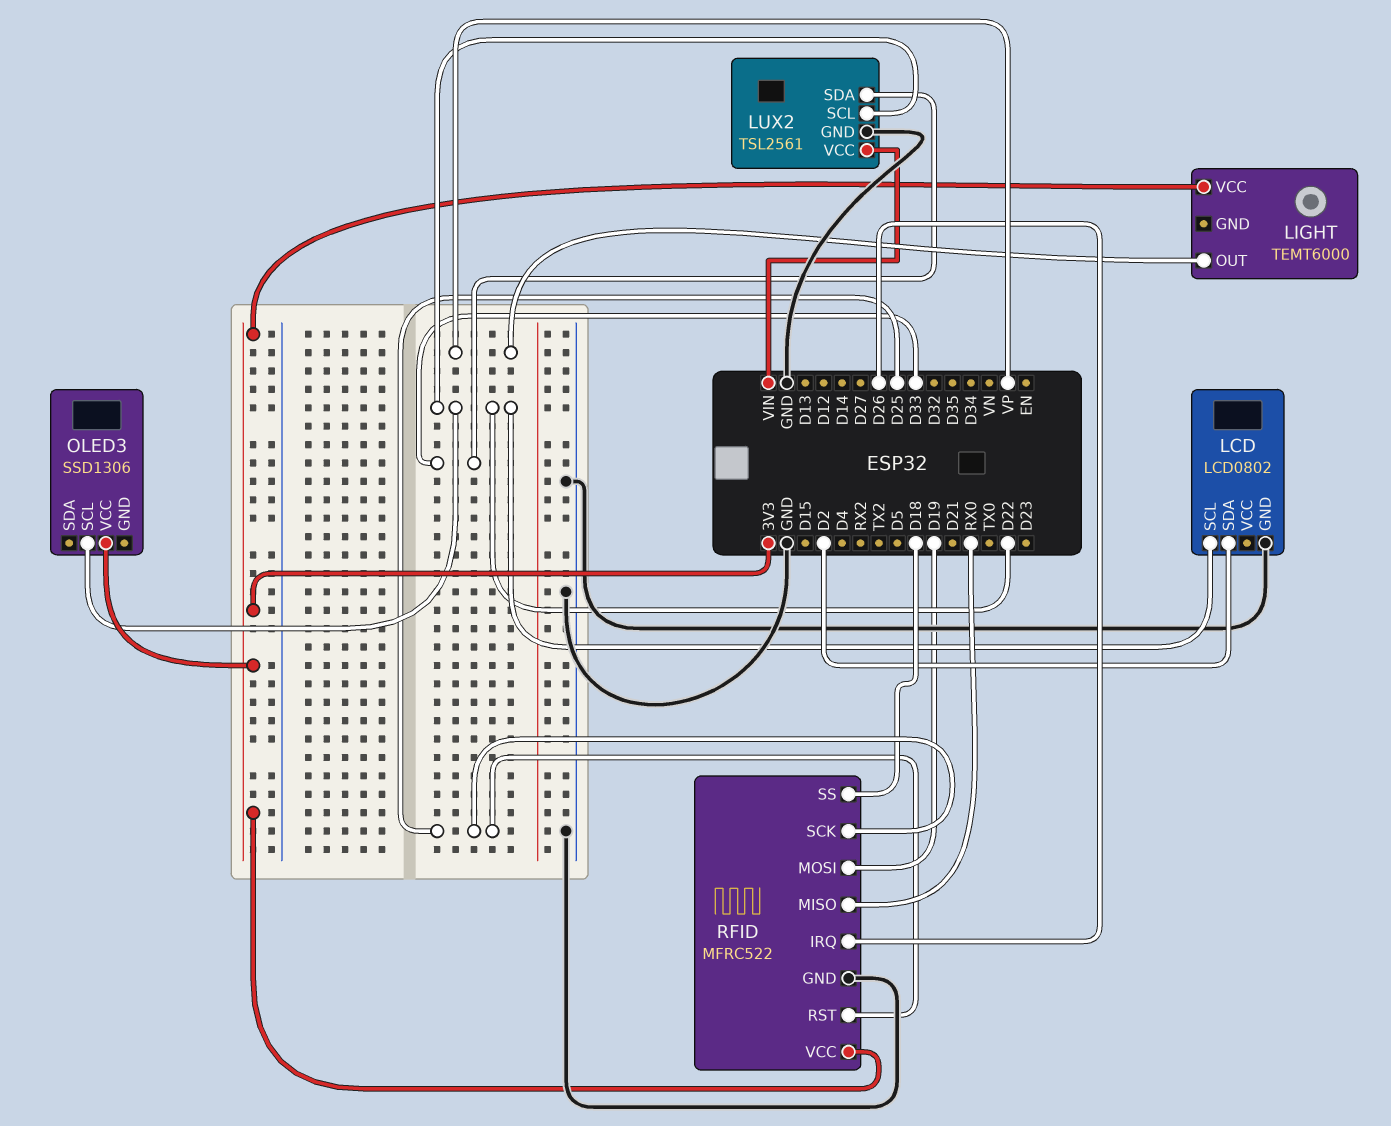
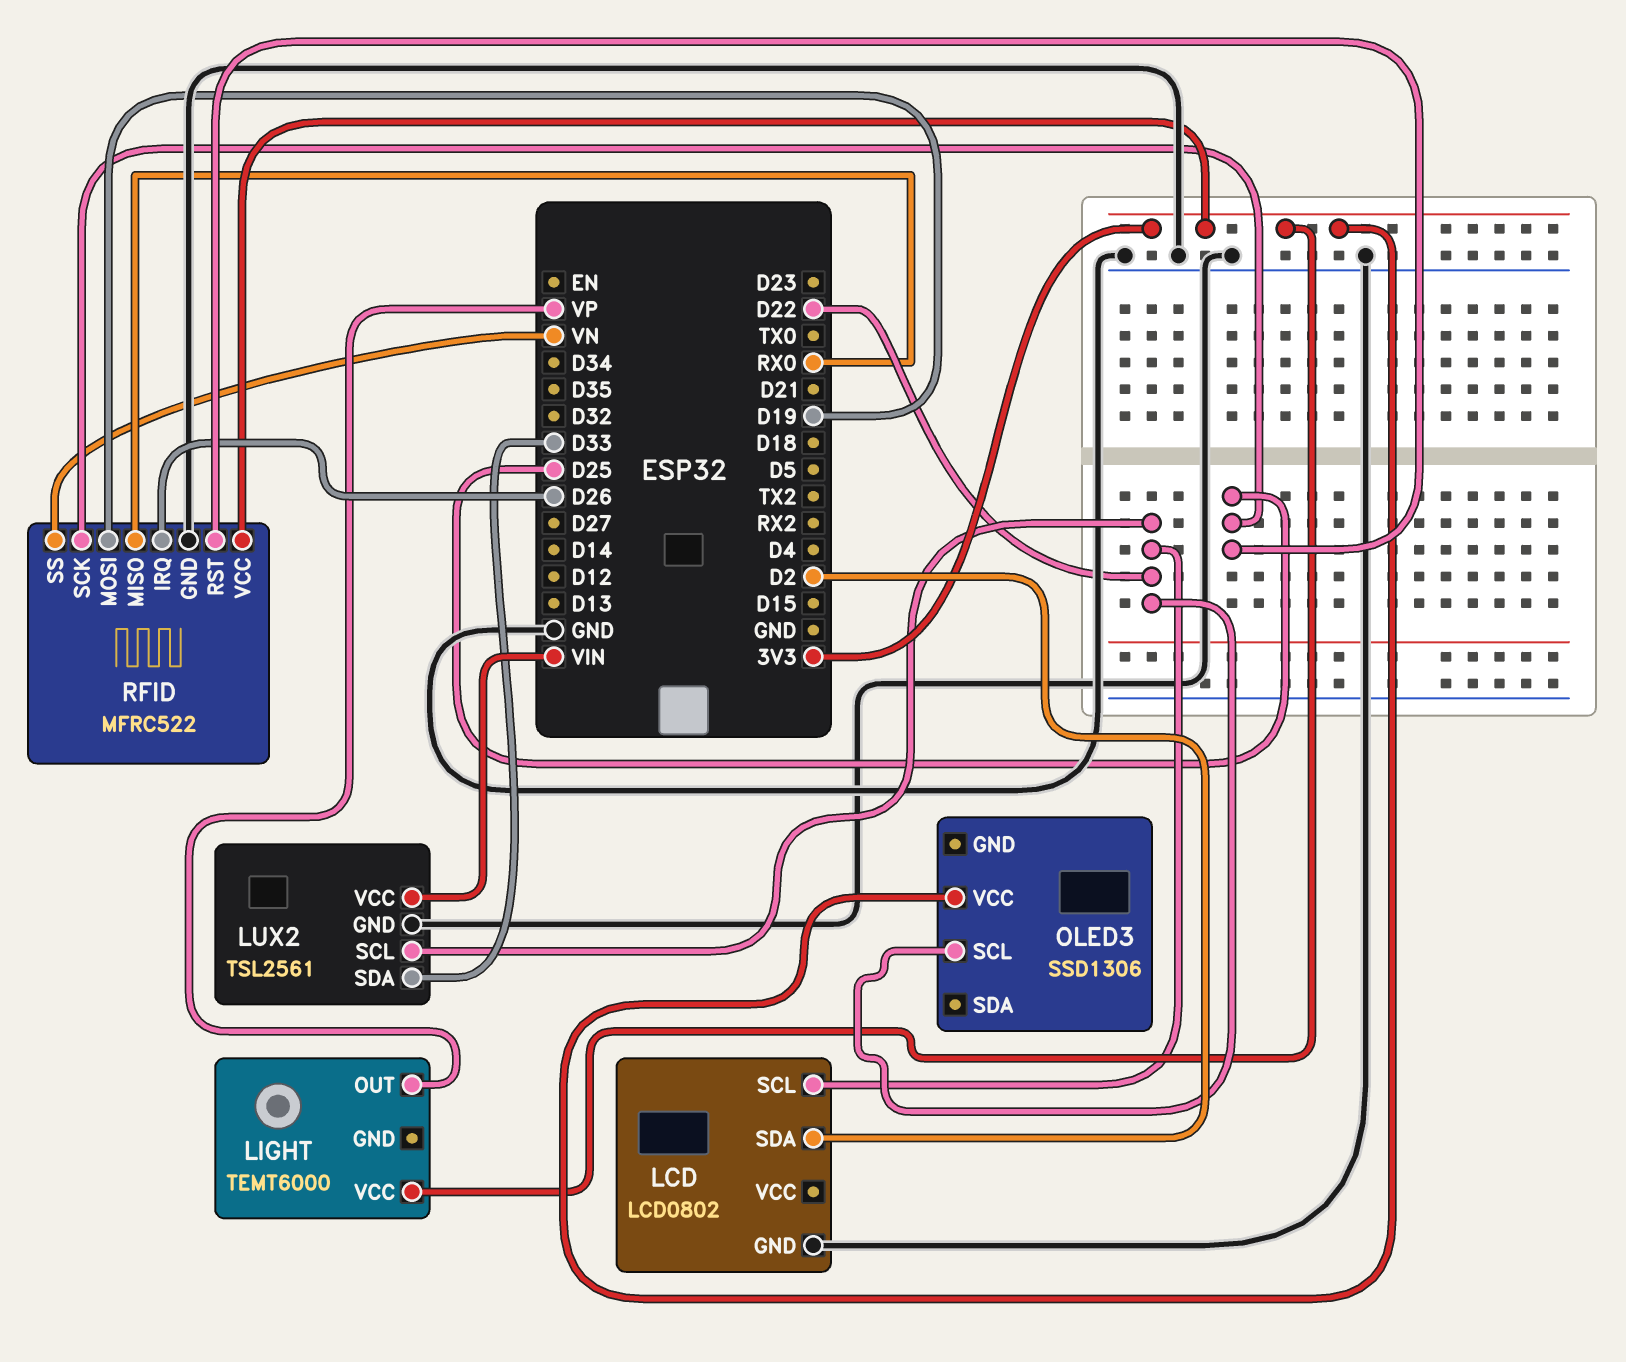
RFID pin SS: D18 -> VN

